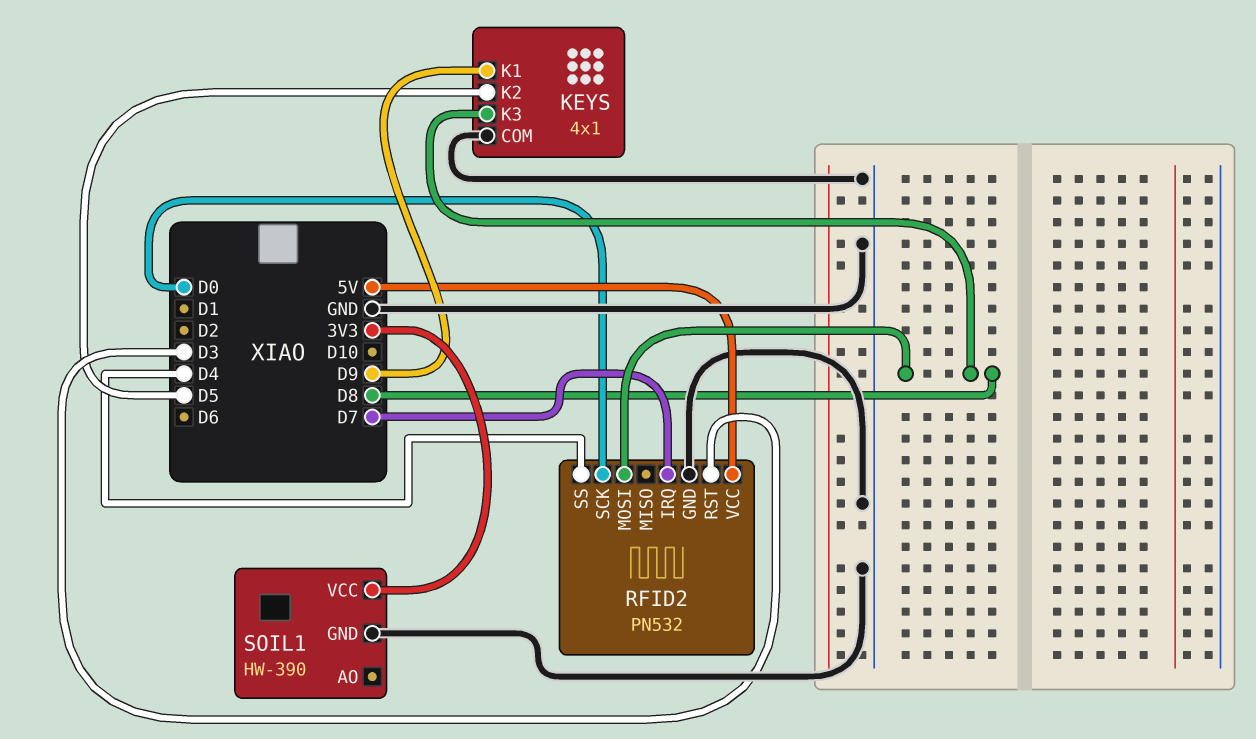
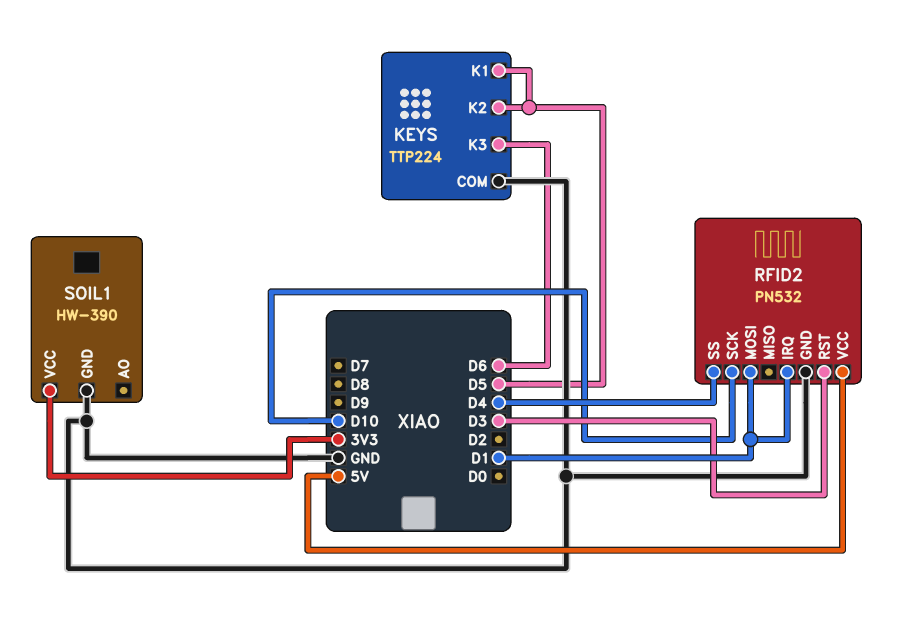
KEYS: 4x1 -> TTP224
KEYS pin K1: D9 -> D5
KEYS pin K3: D8 -> D6
RFID2 pin IRQ: D7 -> D1
RFID2 pin MOSI: D8 -> D1
RFID2 pin SCK: D0 -> D10

